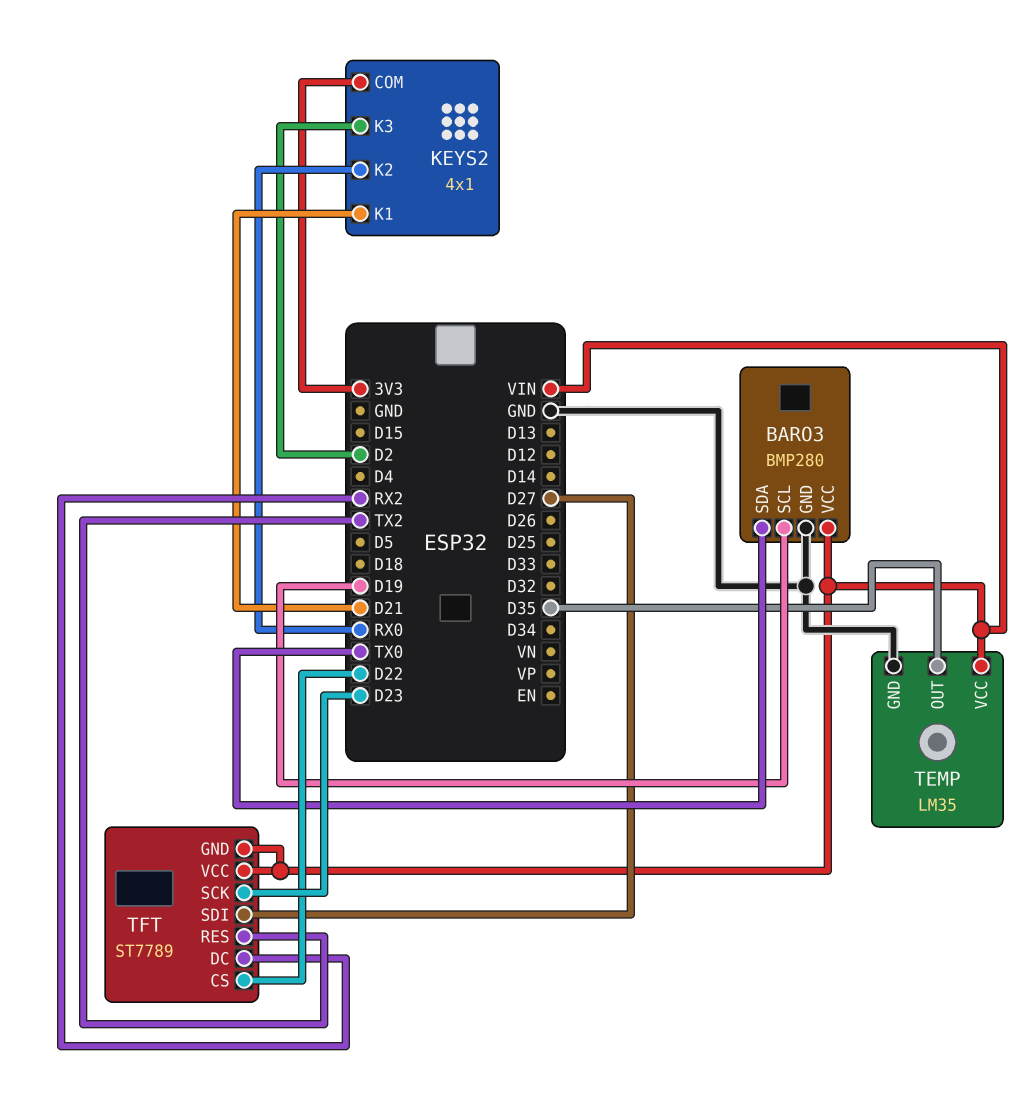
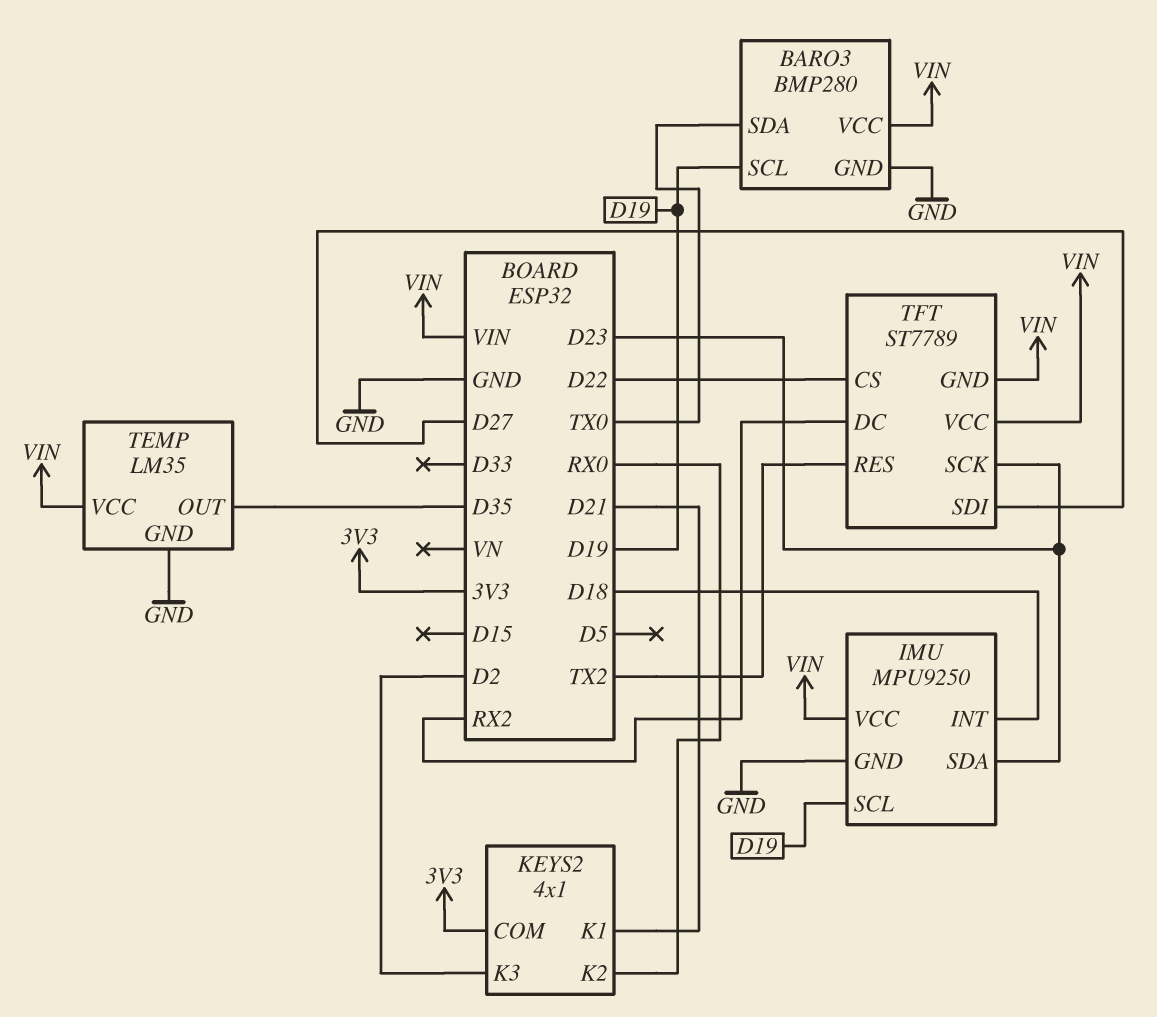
IMU: none -> MPU9250
IMU pin GND: none -> GND
IMU pin INT: none -> D18
IMU pin SCL: none -> D19
IMU pin SDA: none -> D23
IMU pin VCC: none -> VIN

